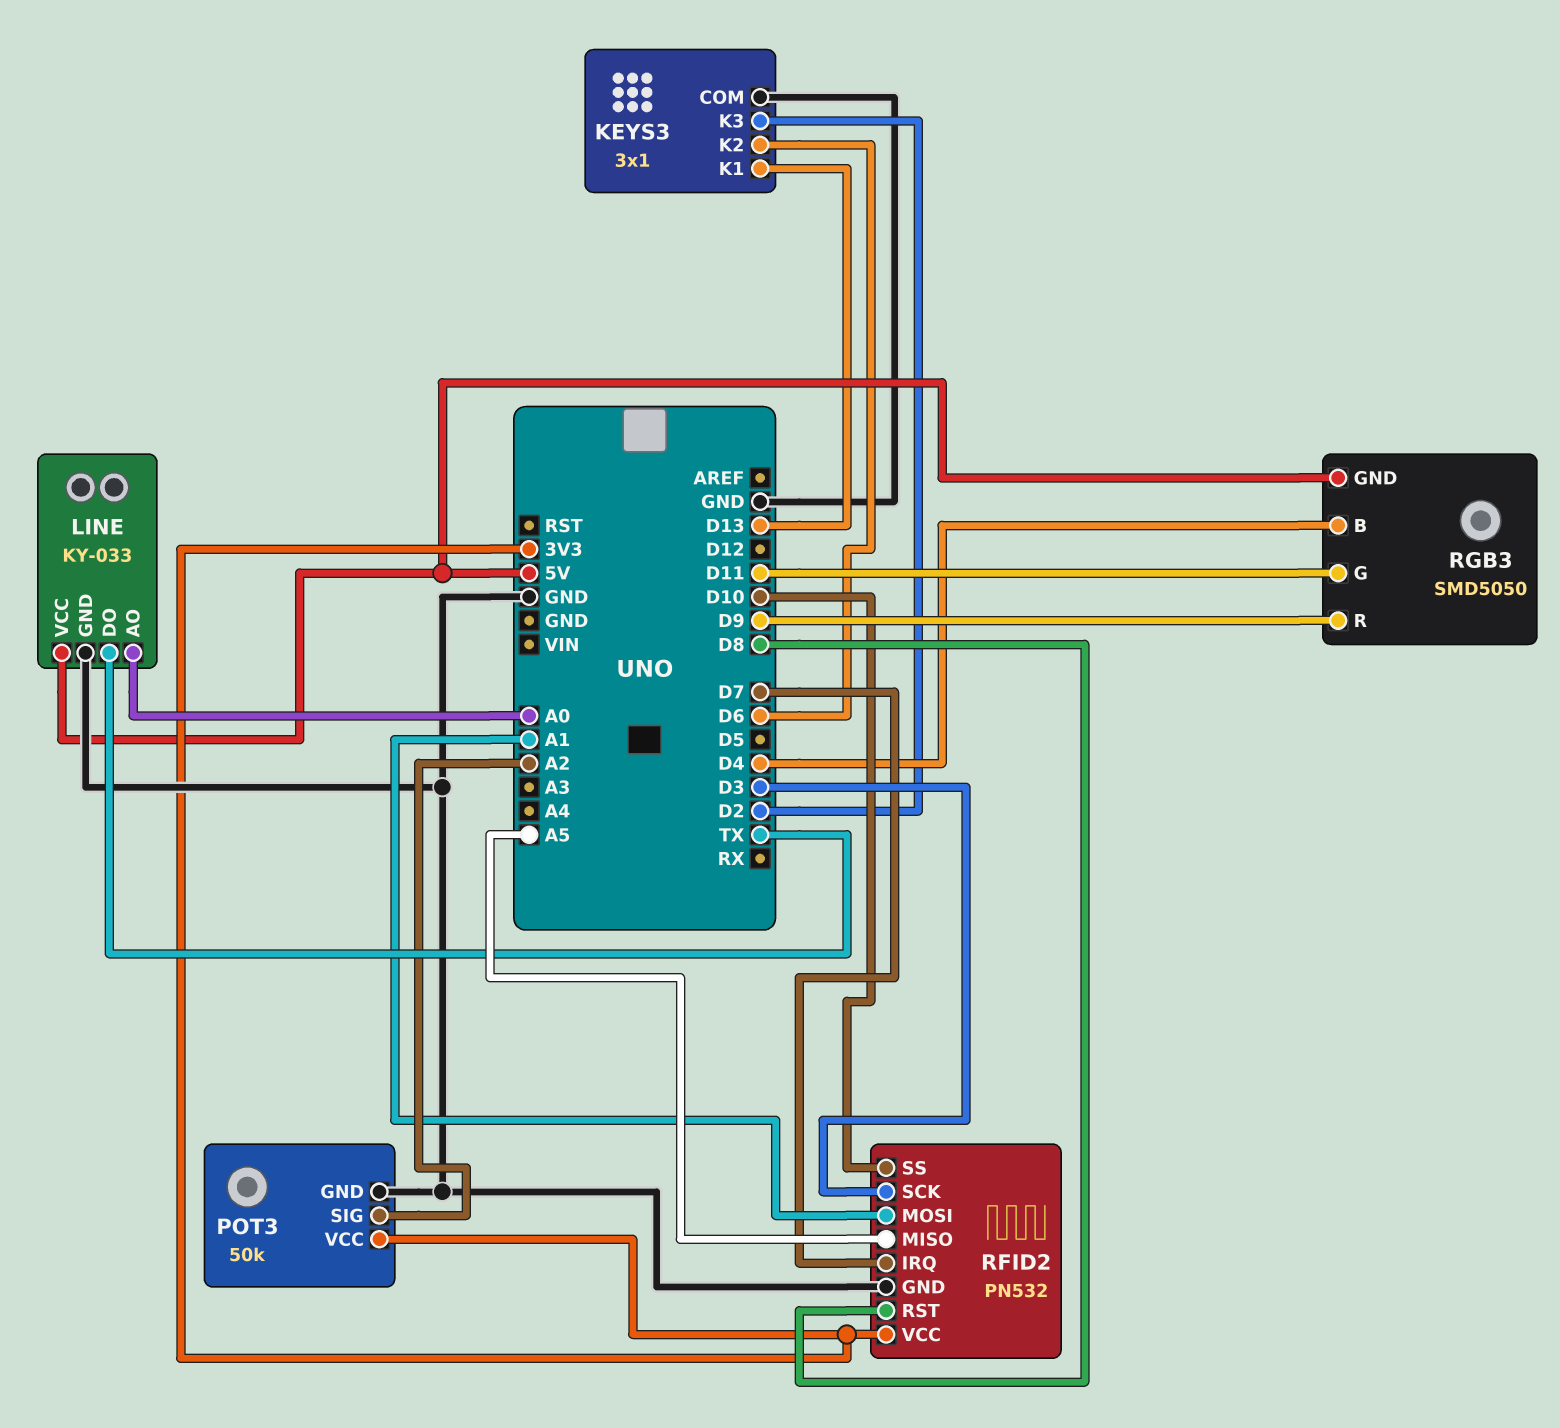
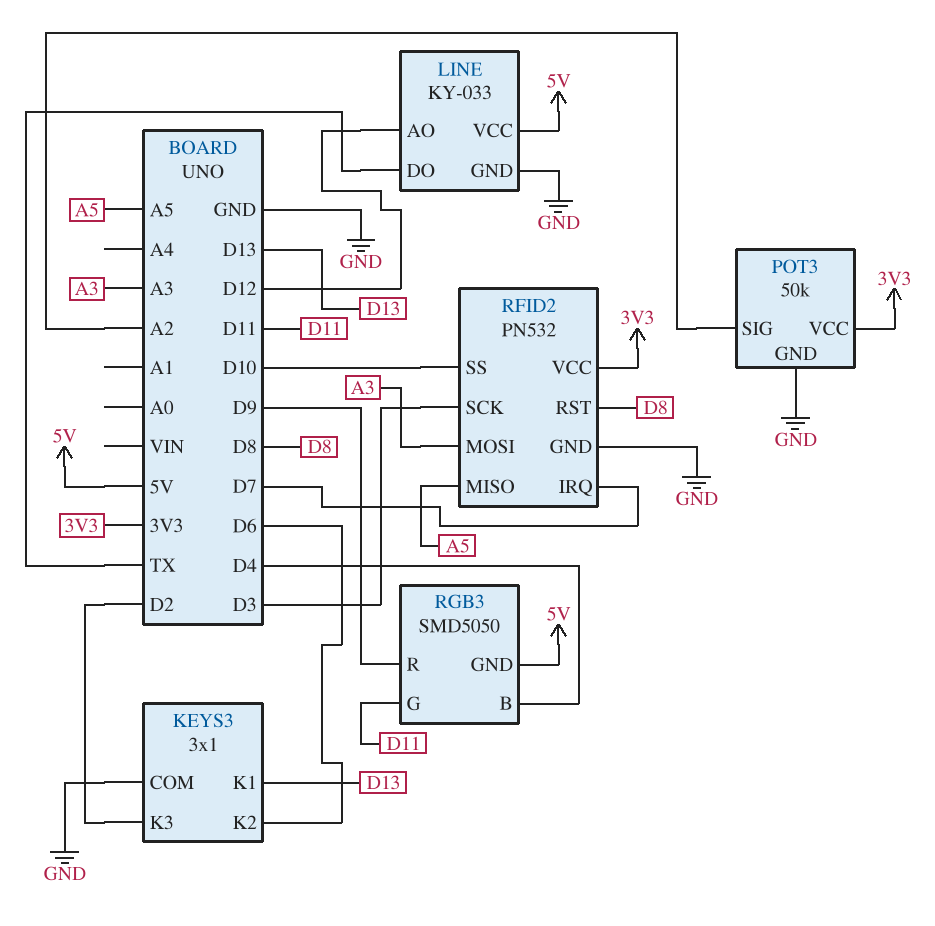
LINE pin AO: A0 -> D12
RFID2 pin MOSI: A1 -> A3

